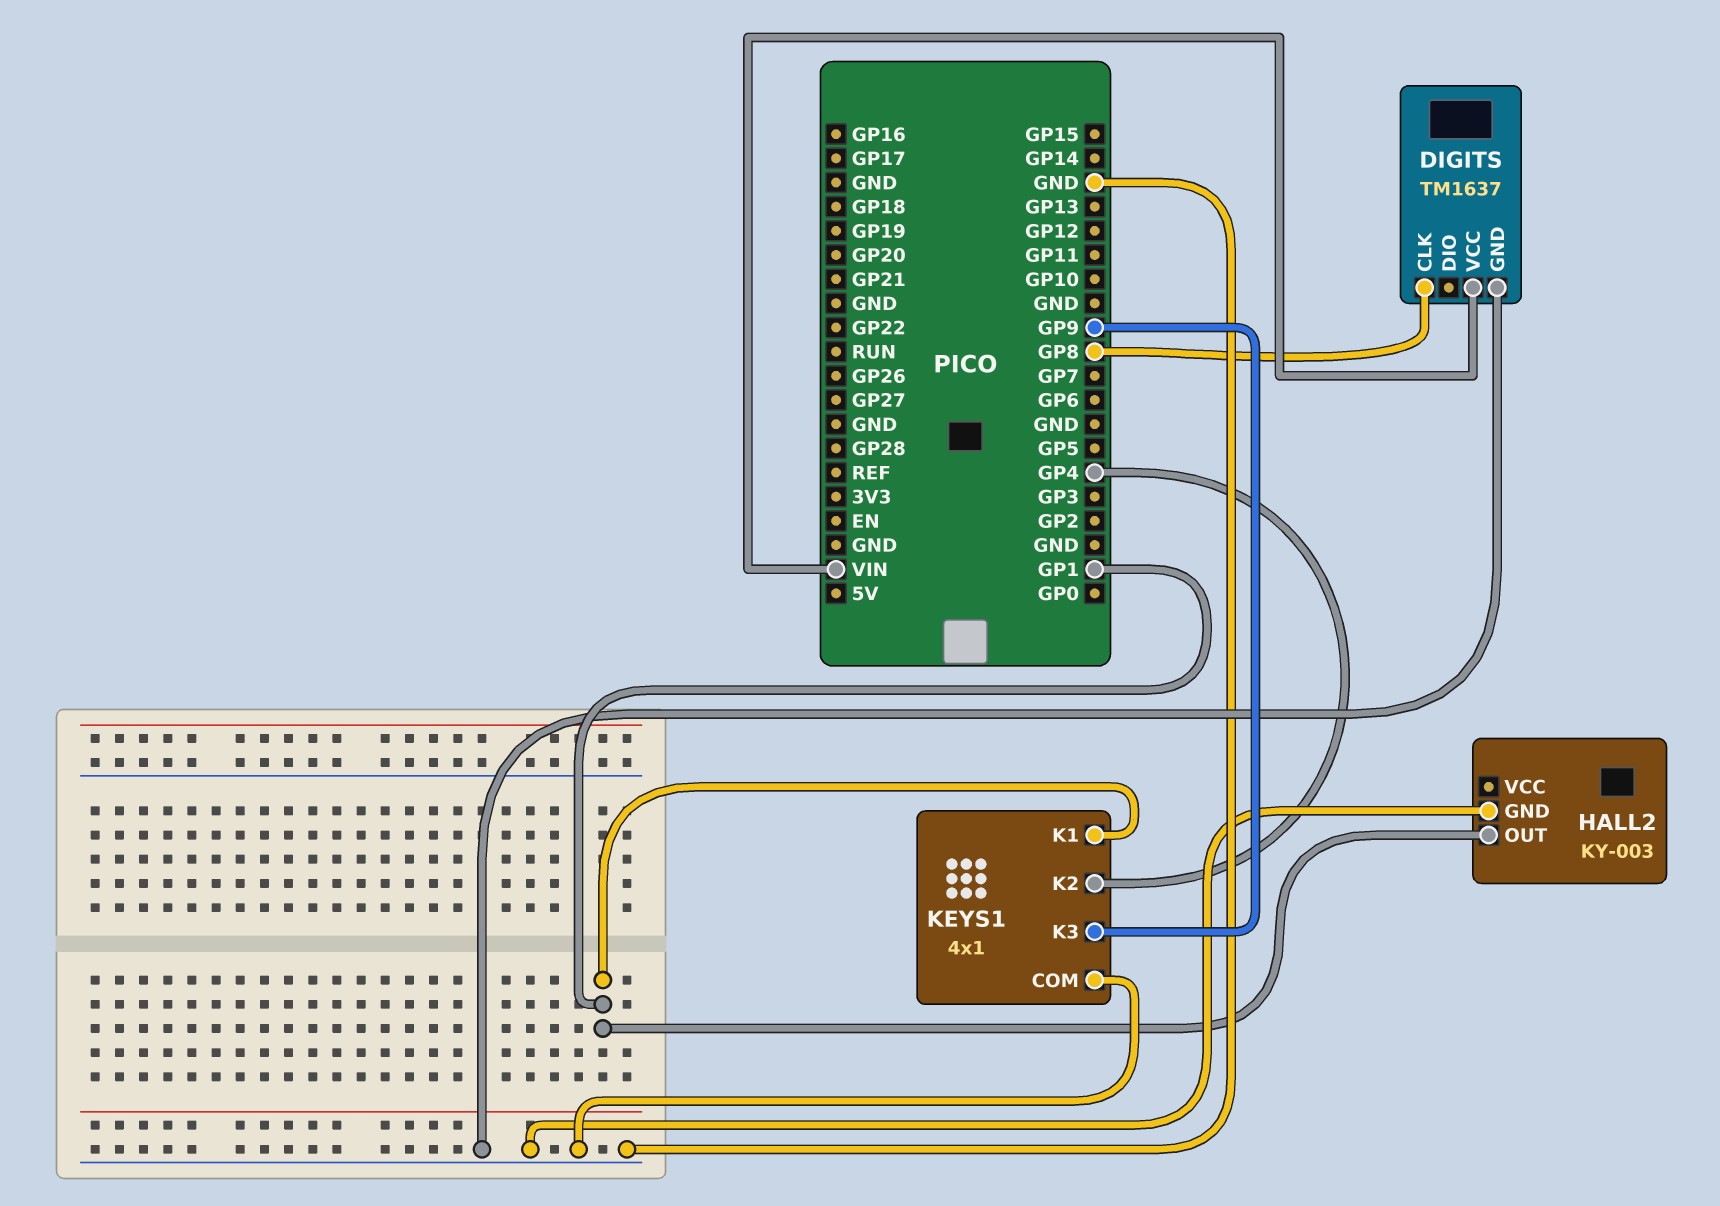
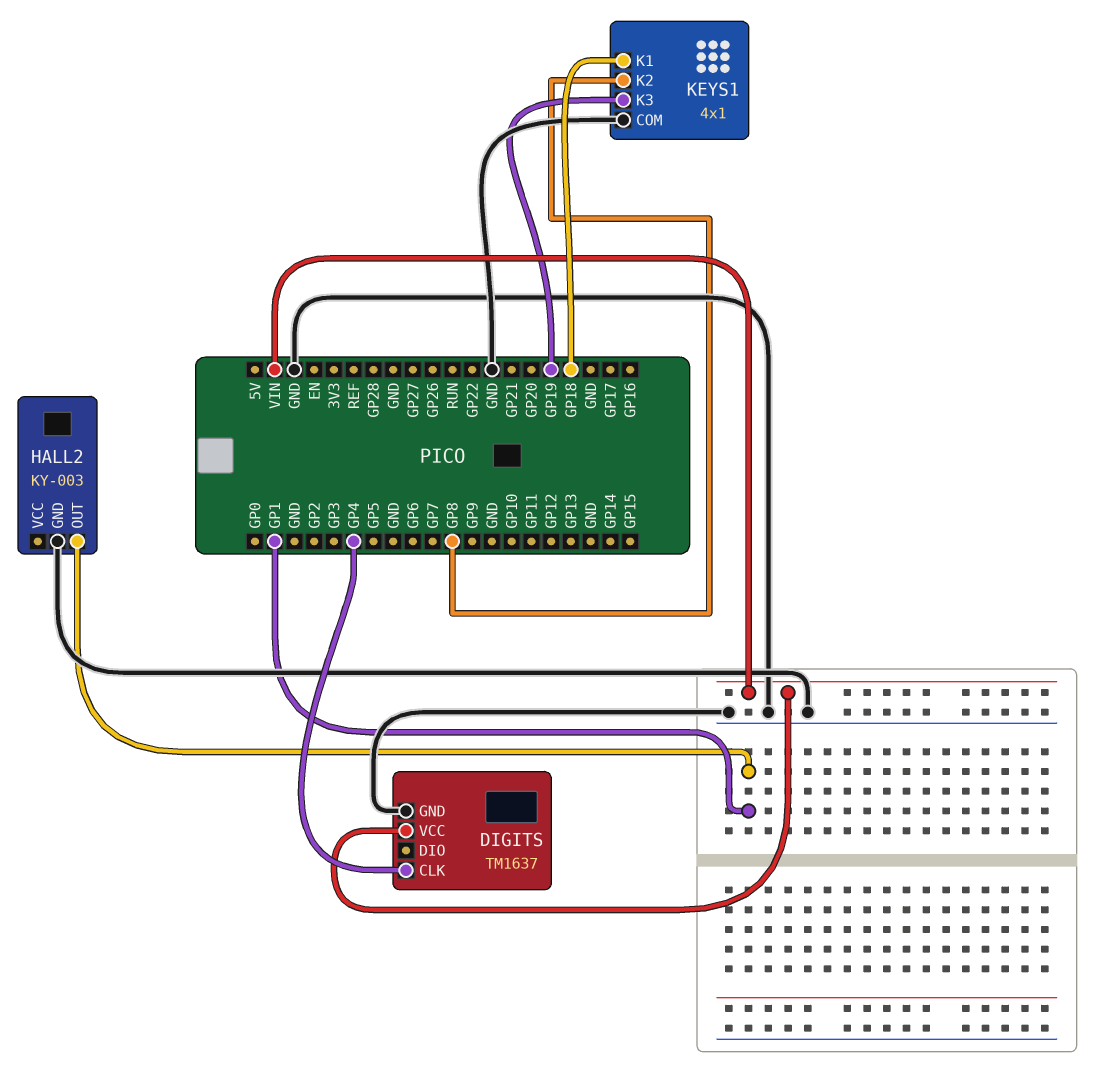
DIGITS pin CLK: GP8 -> GP4
KEYS1 pin K1: GP1 -> GP18
KEYS1 pin K2: GP4 -> GP8
KEYS1 pin K3: GP9 -> GP19

